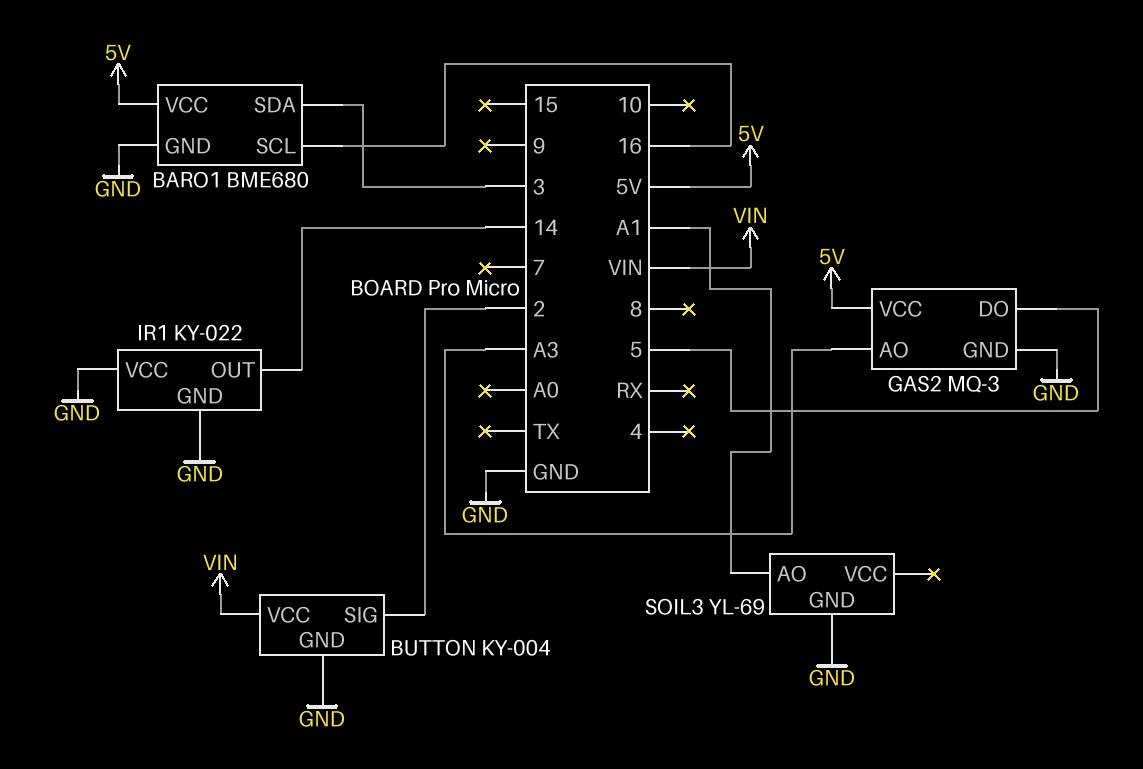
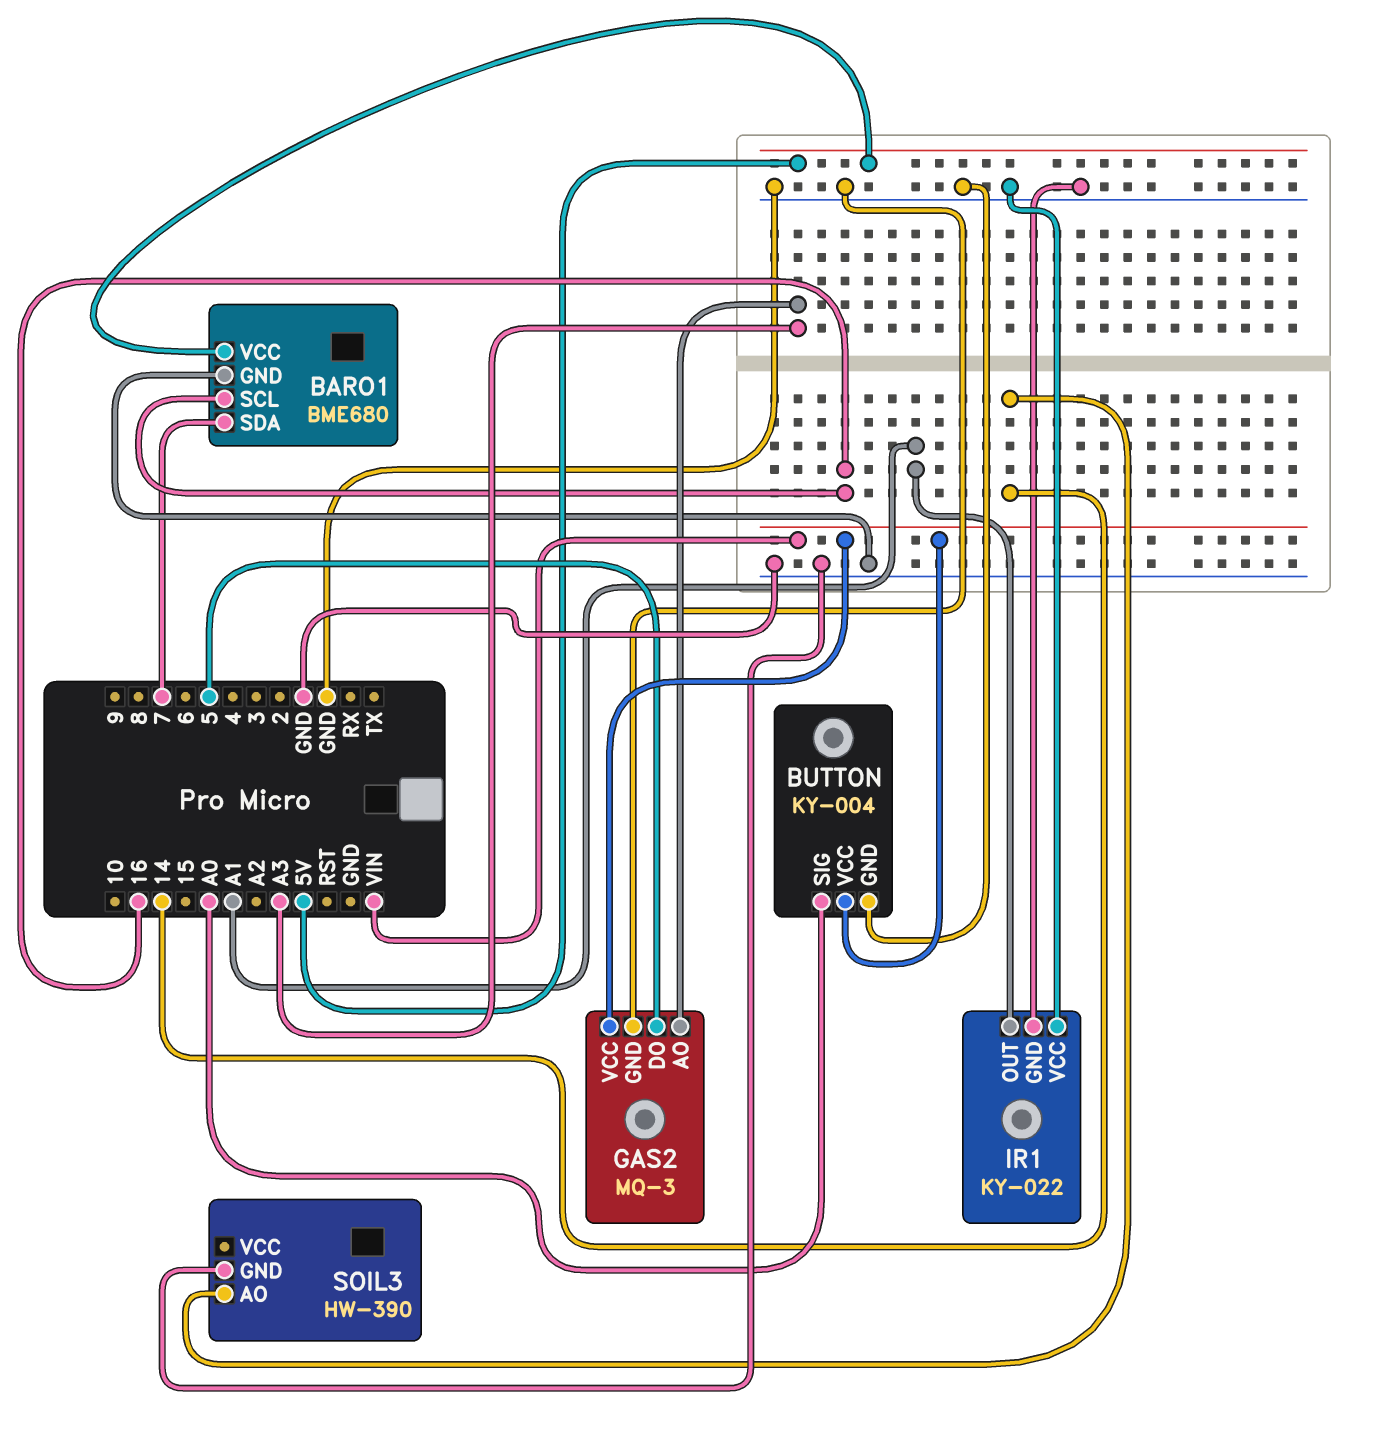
BARO1 pin SDA: 3 -> 7
BUTTON pin SIG: 2 -> A0
GAS2 pin VCC: 5V -> VIN
IR1 pin OUT: 14 -> A1
SOIL3: YL-69 -> HW-390
SOIL3 pin AO: A1 -> 14

